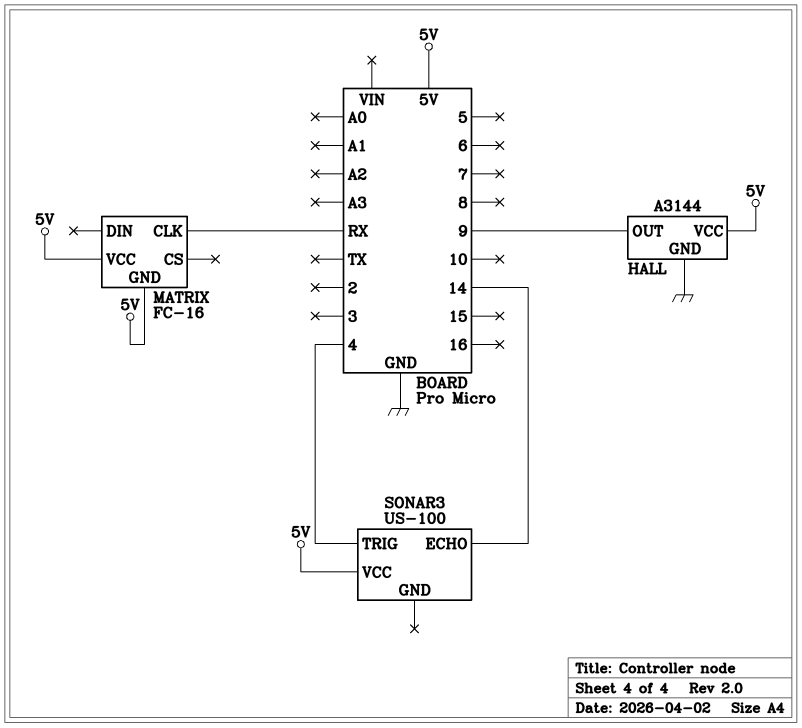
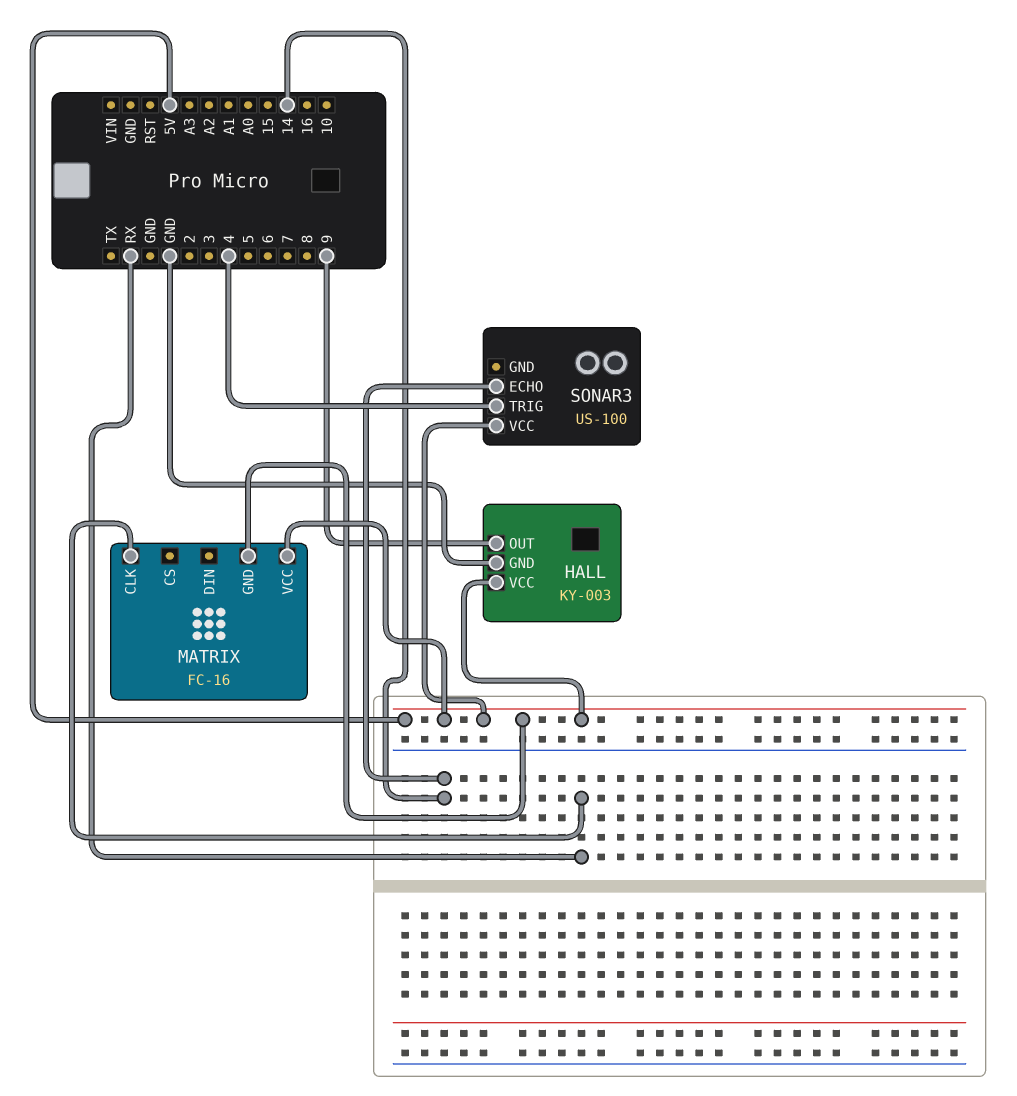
HALL: A3144 -> KY-003

